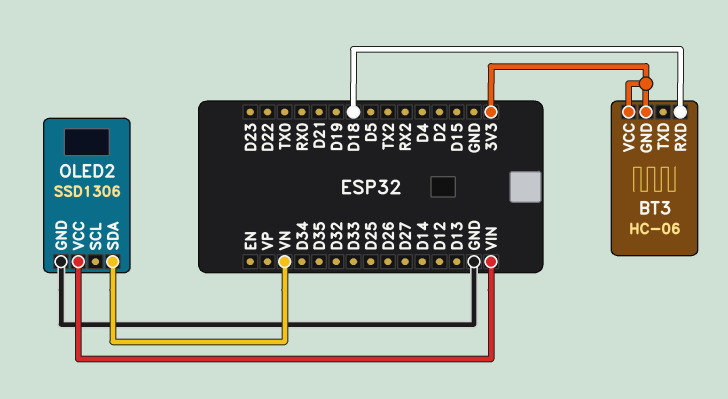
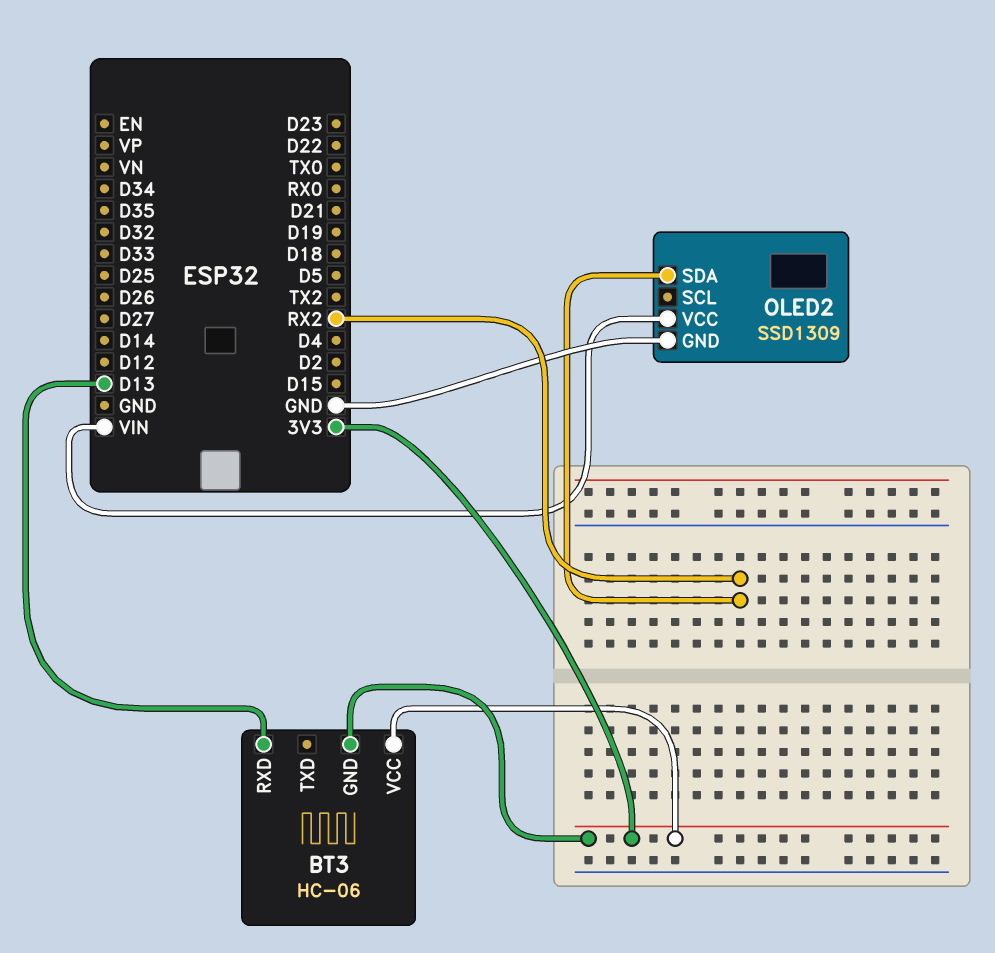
BT3 pin RXD: D18 -> D13
OLED2: SSD1306 -> SSD1309
OLED2 pin SDA: VN -> RX2

